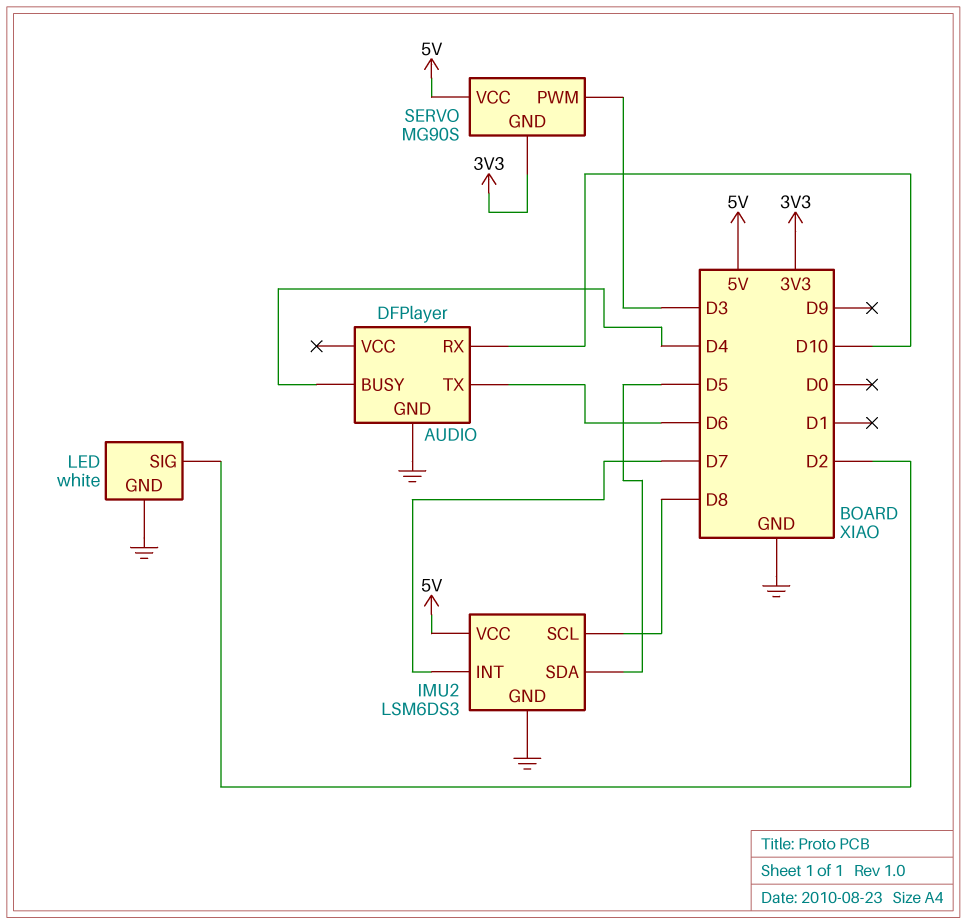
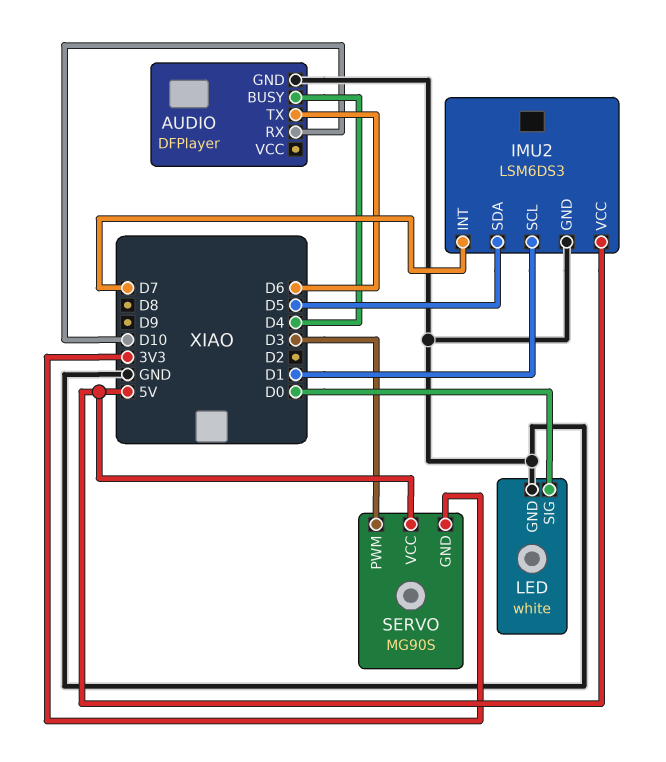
IMU2 pin SCL: D8 -> D1
LED pin SIG: D2 -> D0

